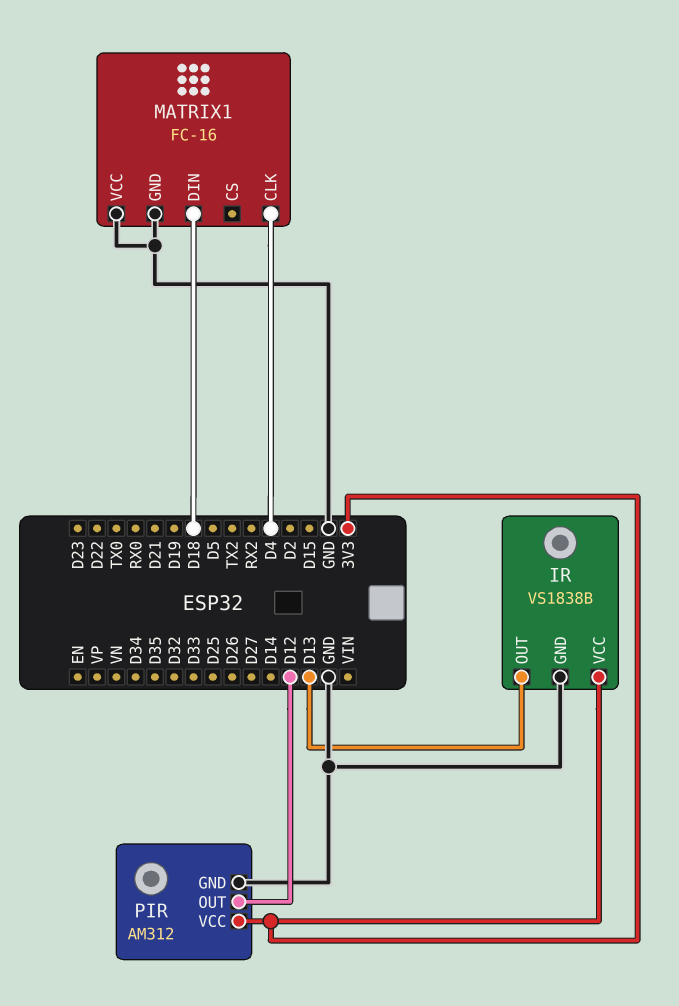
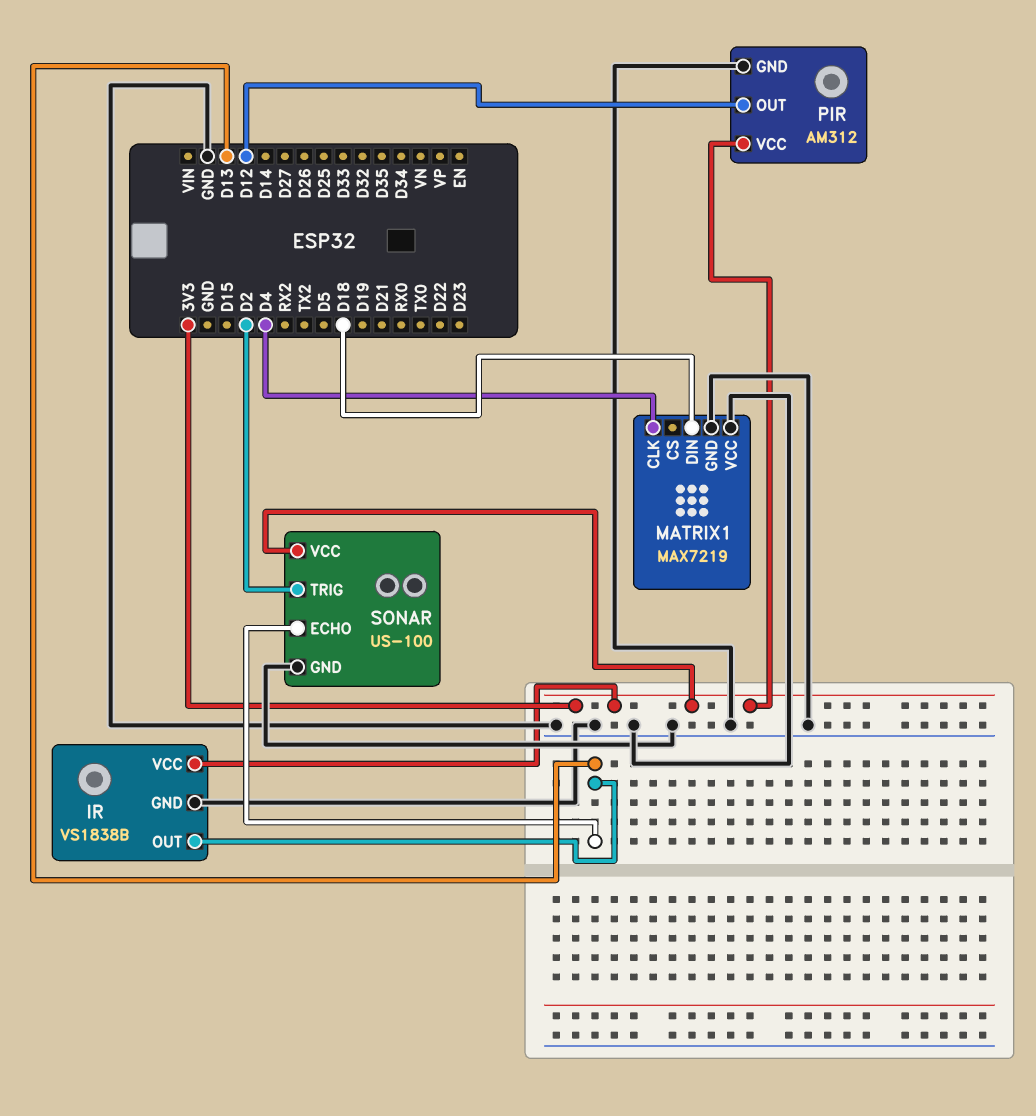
MATRIX1: FC-16 -> MAX7219
SONAR: none -> US-100
SONAR pin ECHO: none -> D13
SONAR pin GND: none -> GND
SONAR pin TRIG: none -> D2
SONAR pin VCC: none -> 3V3

